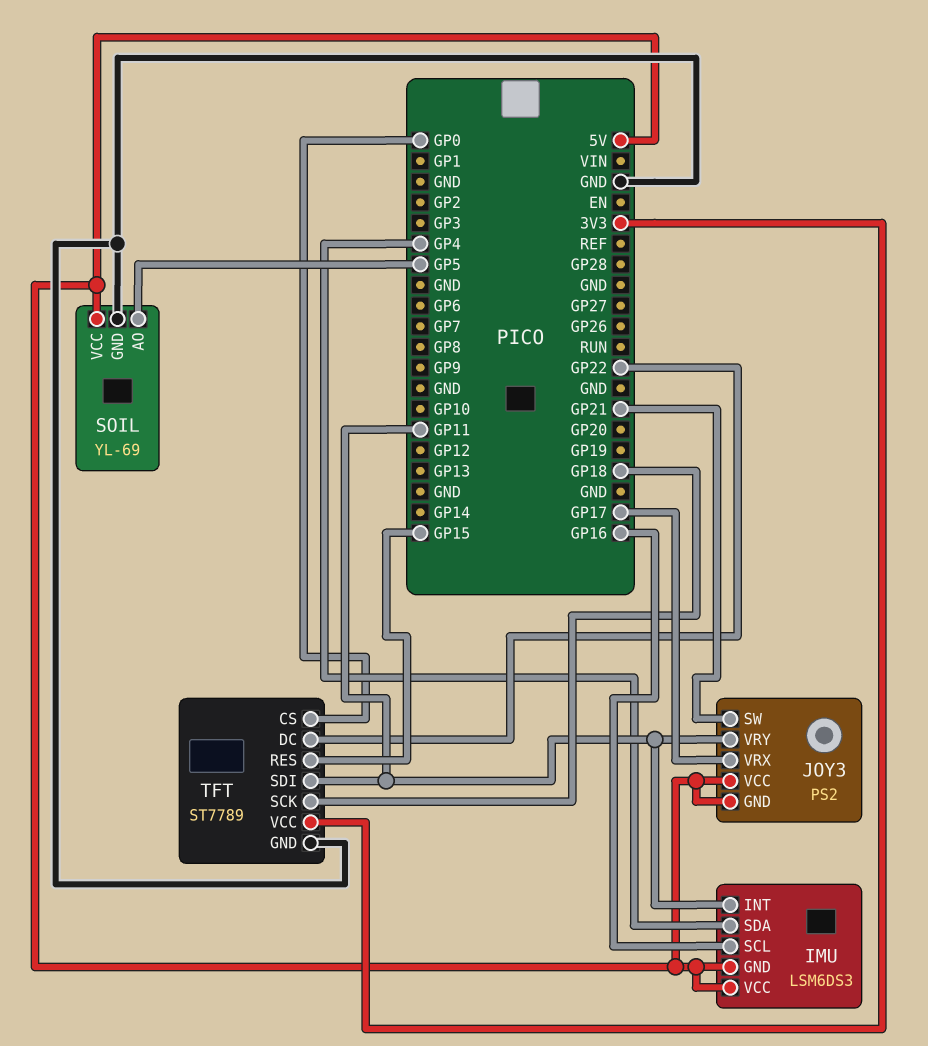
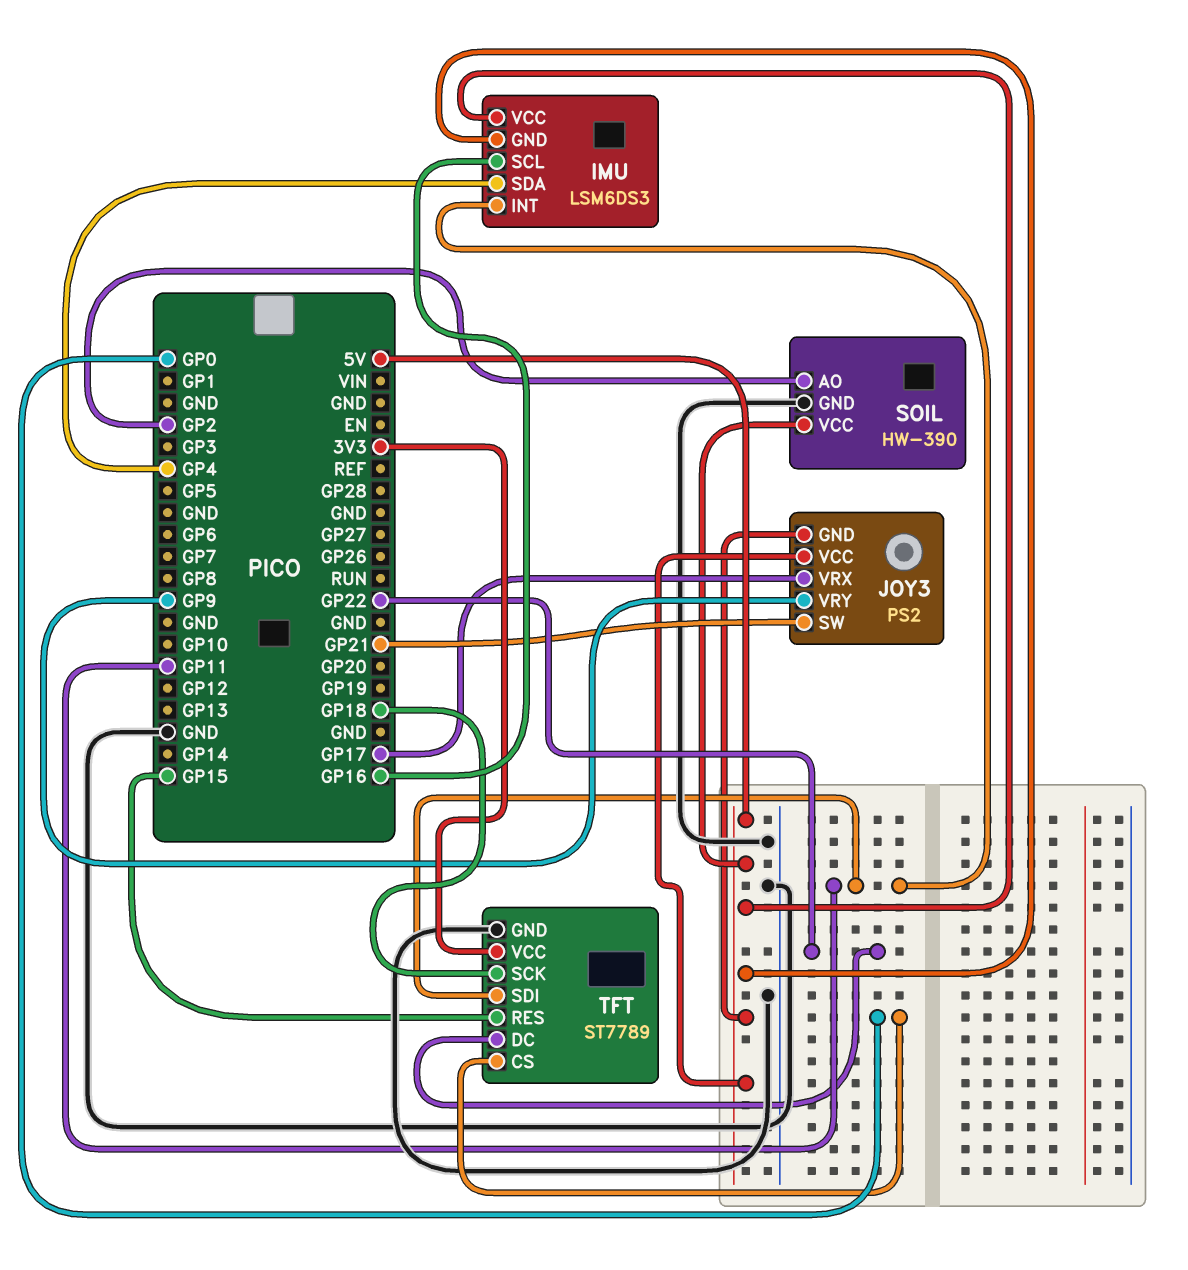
JOY3 pin VRY: GP11 -> GP9
SOIL: YL-69 -> HW-390
SOIL pin AO: GP5 -> GP2

